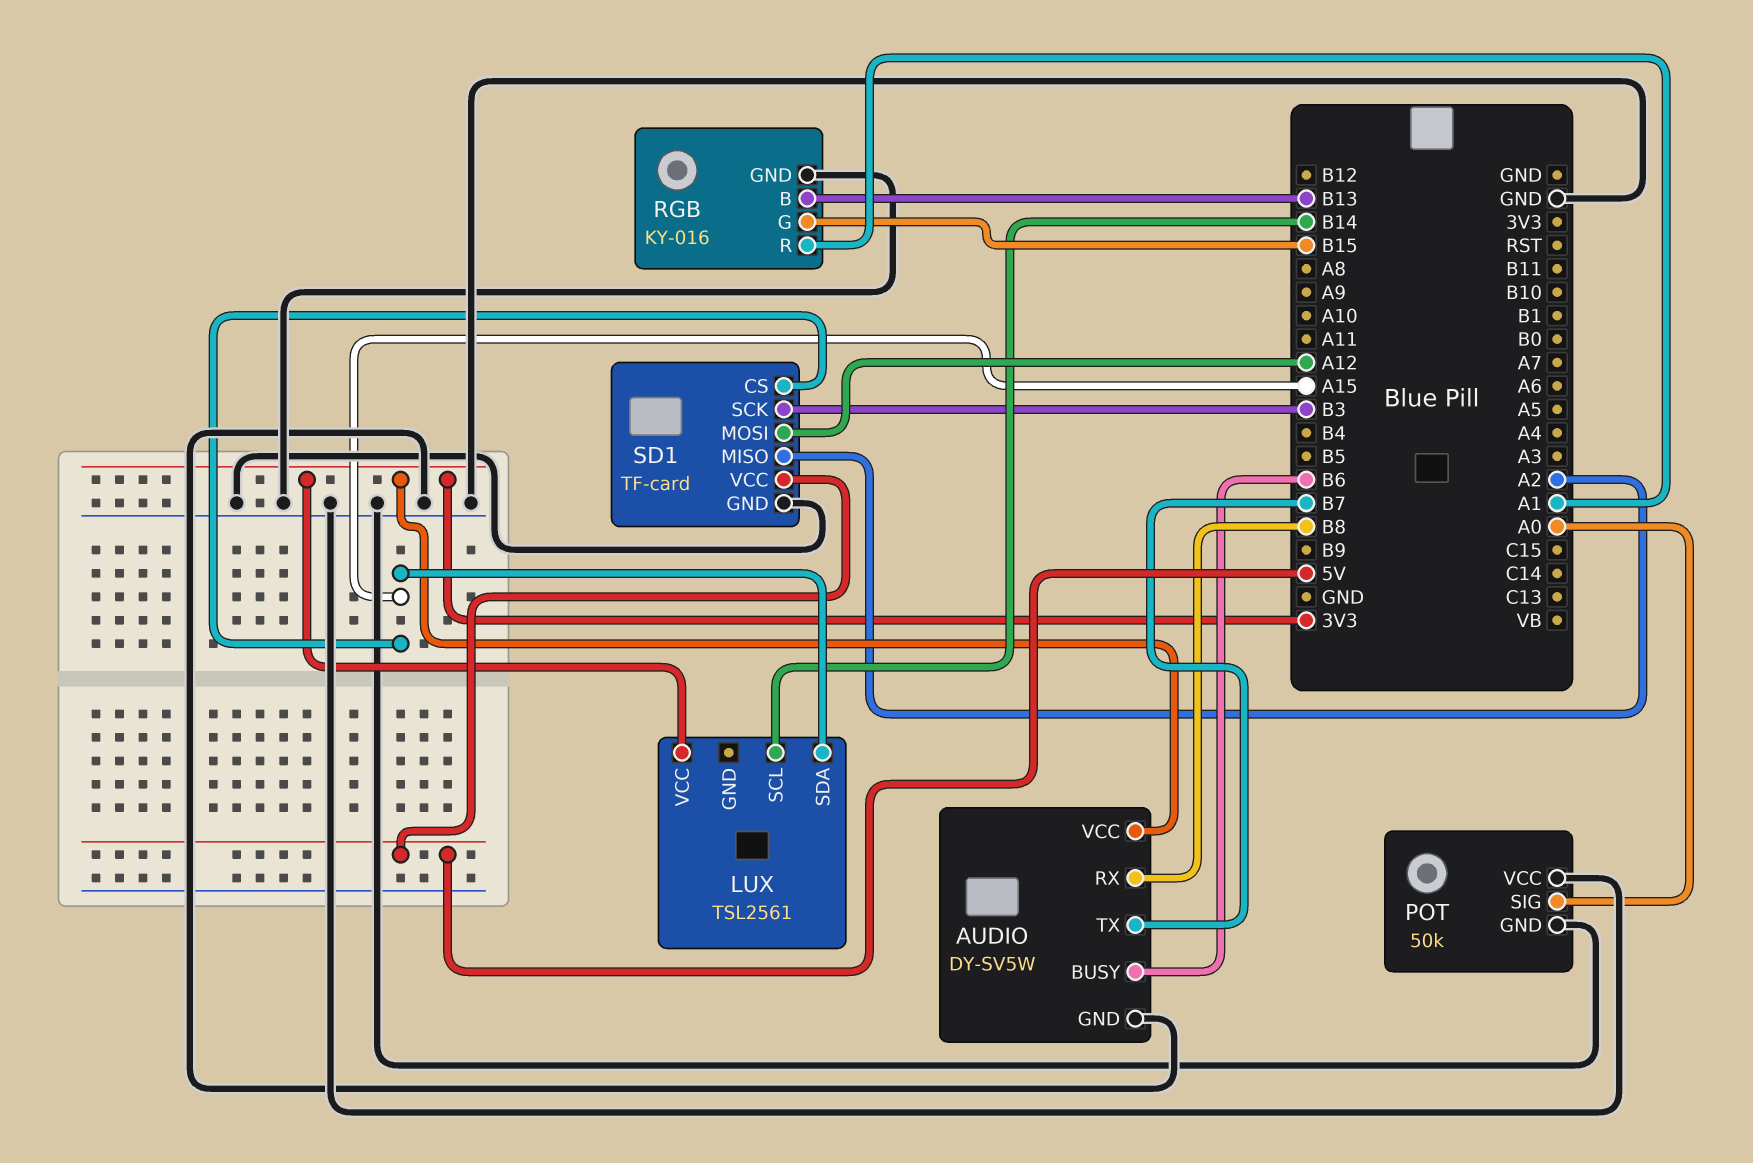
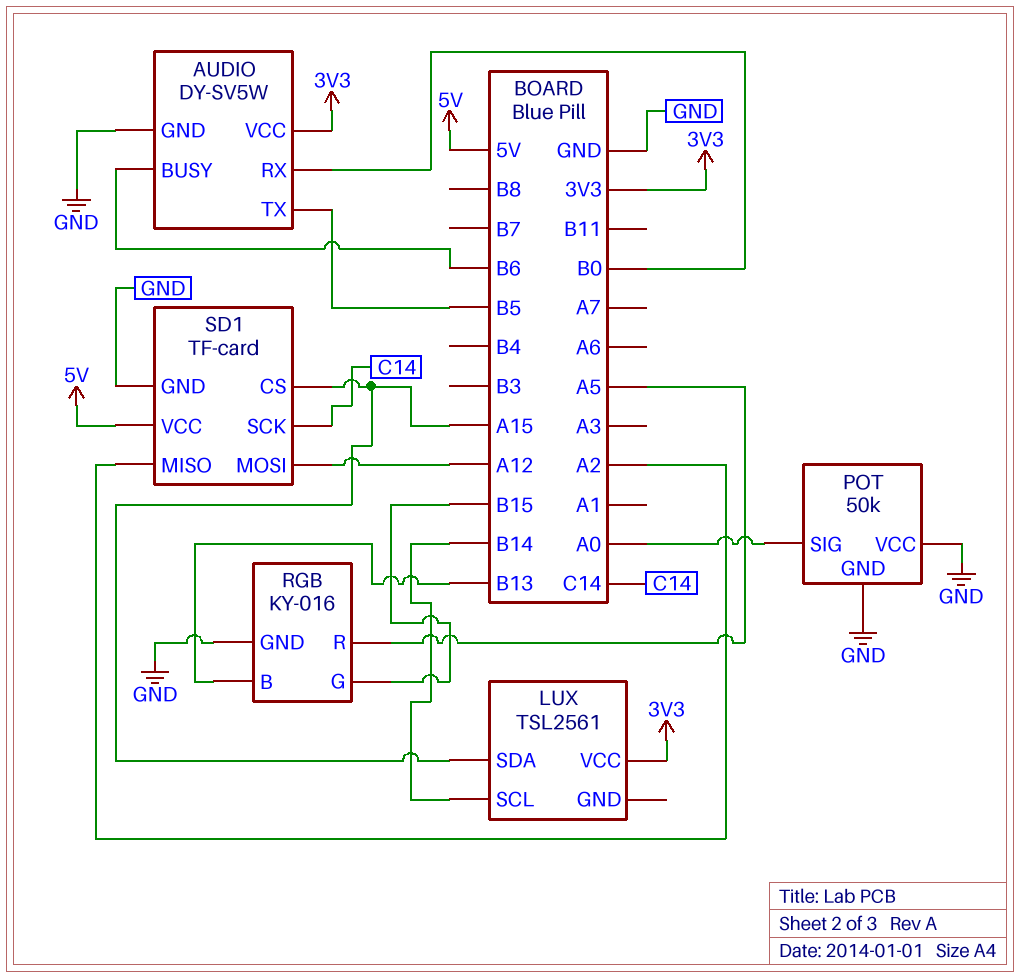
AUDIO pin RX: B8 -> B0
AUDIO pin TX: B7 -> B5
RGB pin R: A1 -> A5
SD1 pin SCK: B3 -> C14

